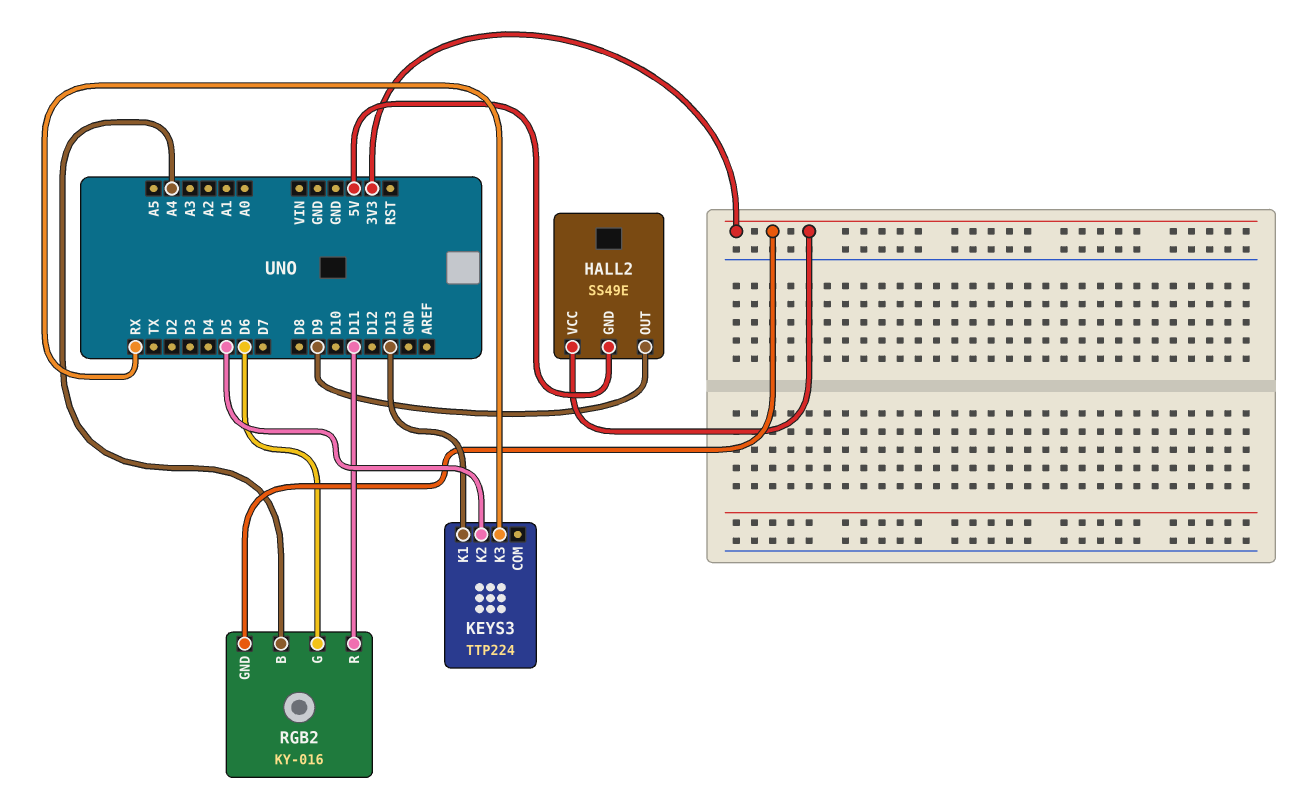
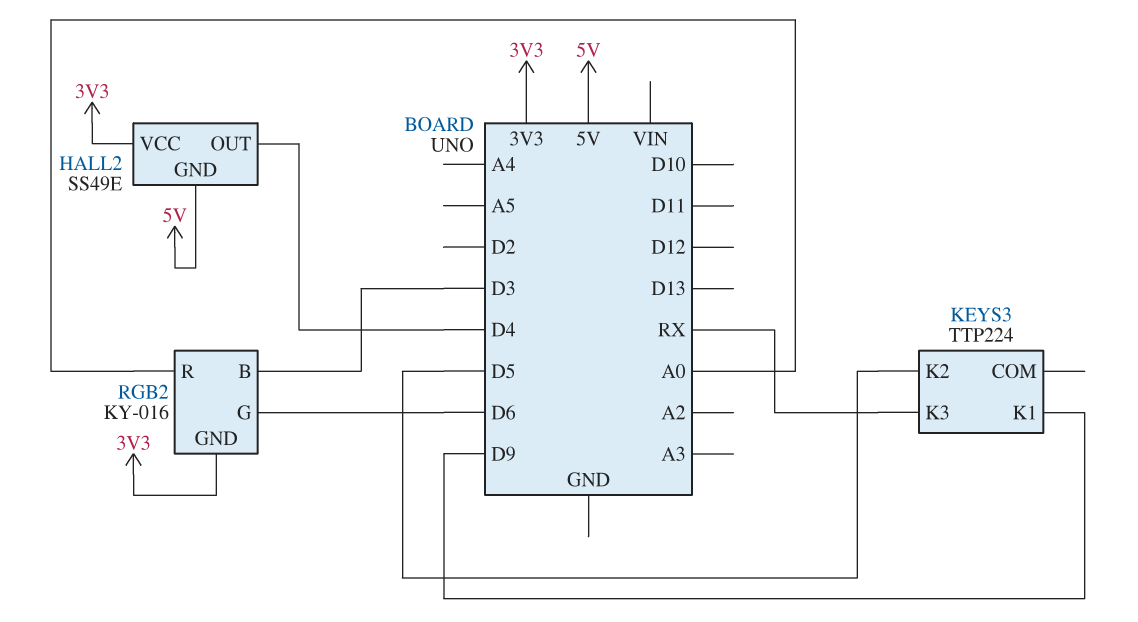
HALL2 pin OUT: D9 -> D4
KEYS3 pin K1: D13 -> D9
RGB2 pin B: A4 -> D3
RGB2 pin R: D11 -> A0

